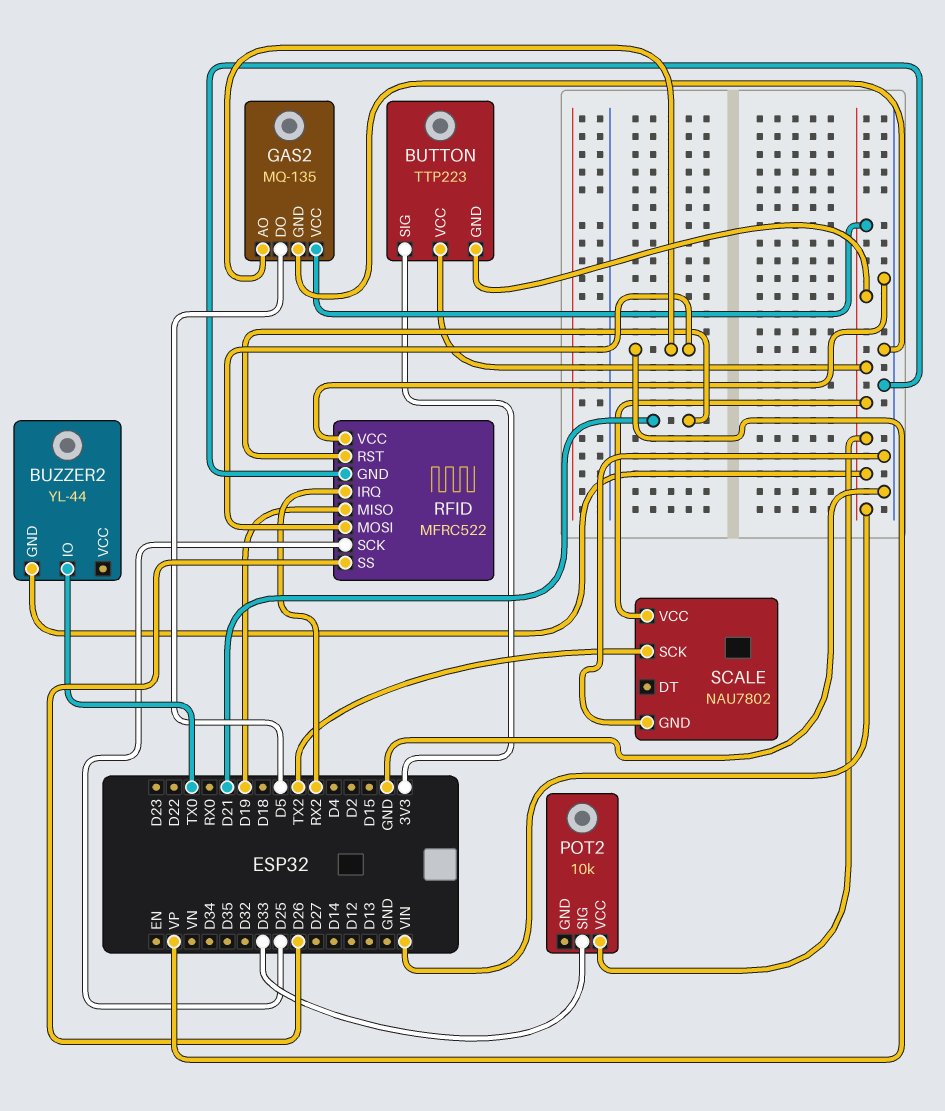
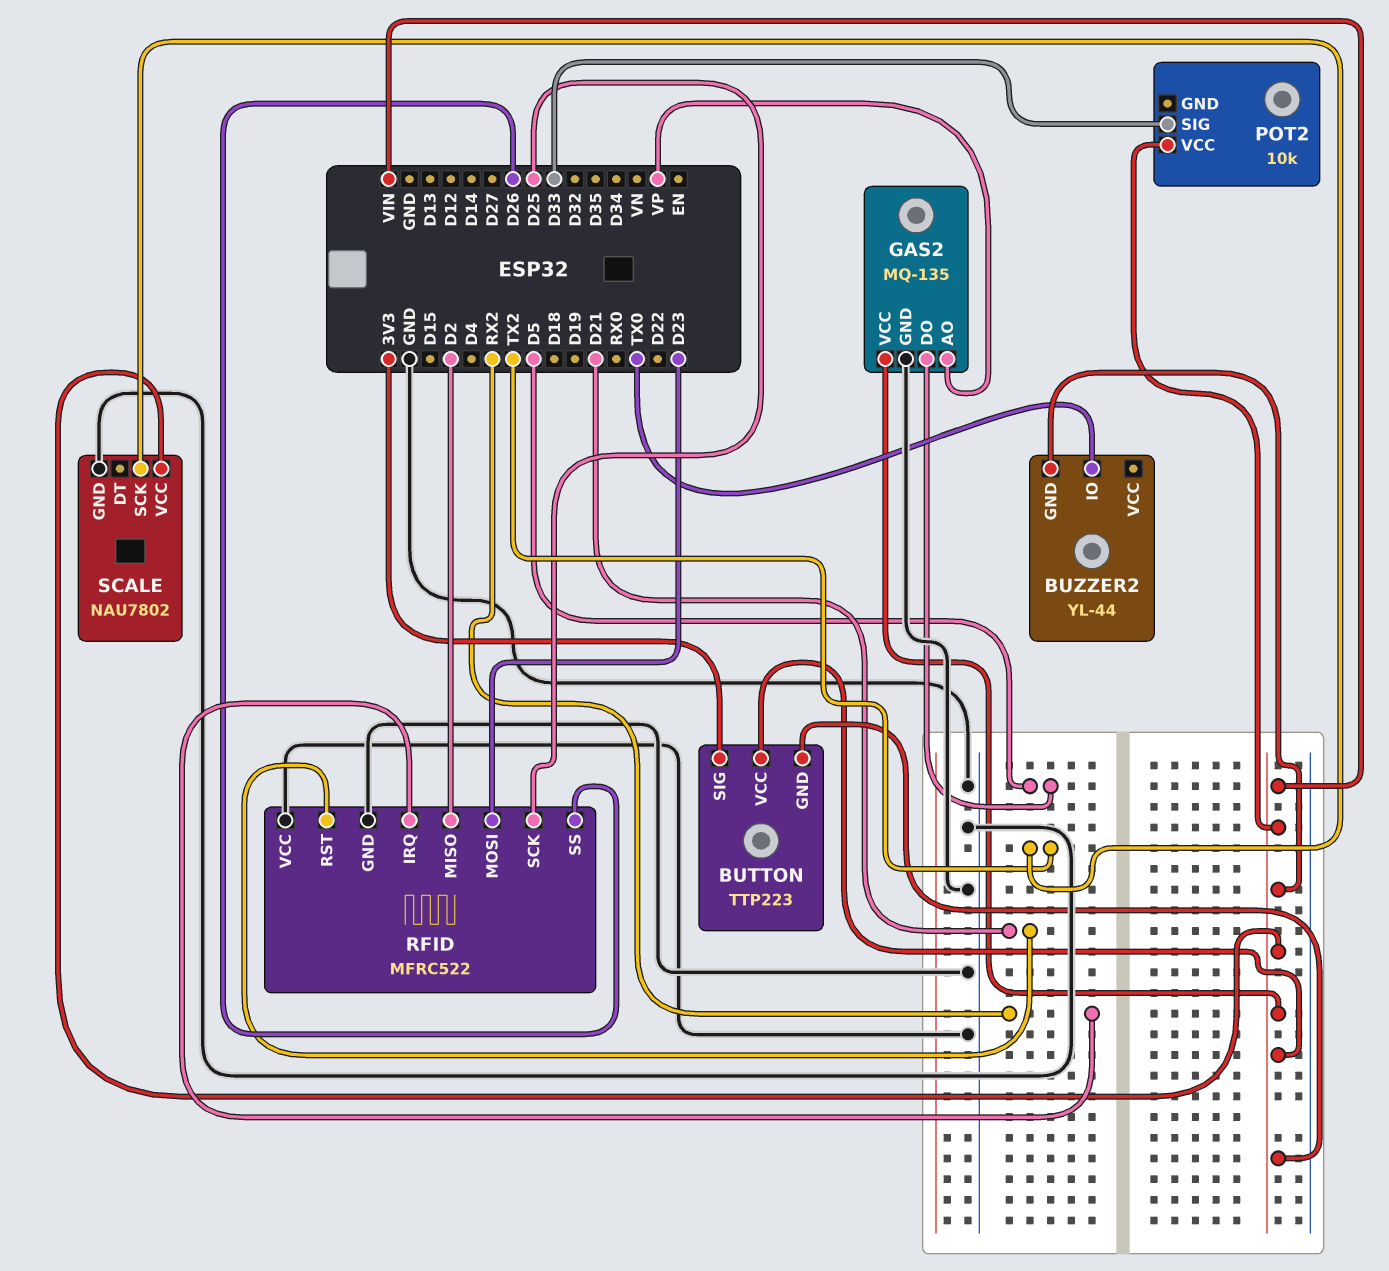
RFID pin MISO: D19 -> D2
RFID pin MOSI: VP -> D23

